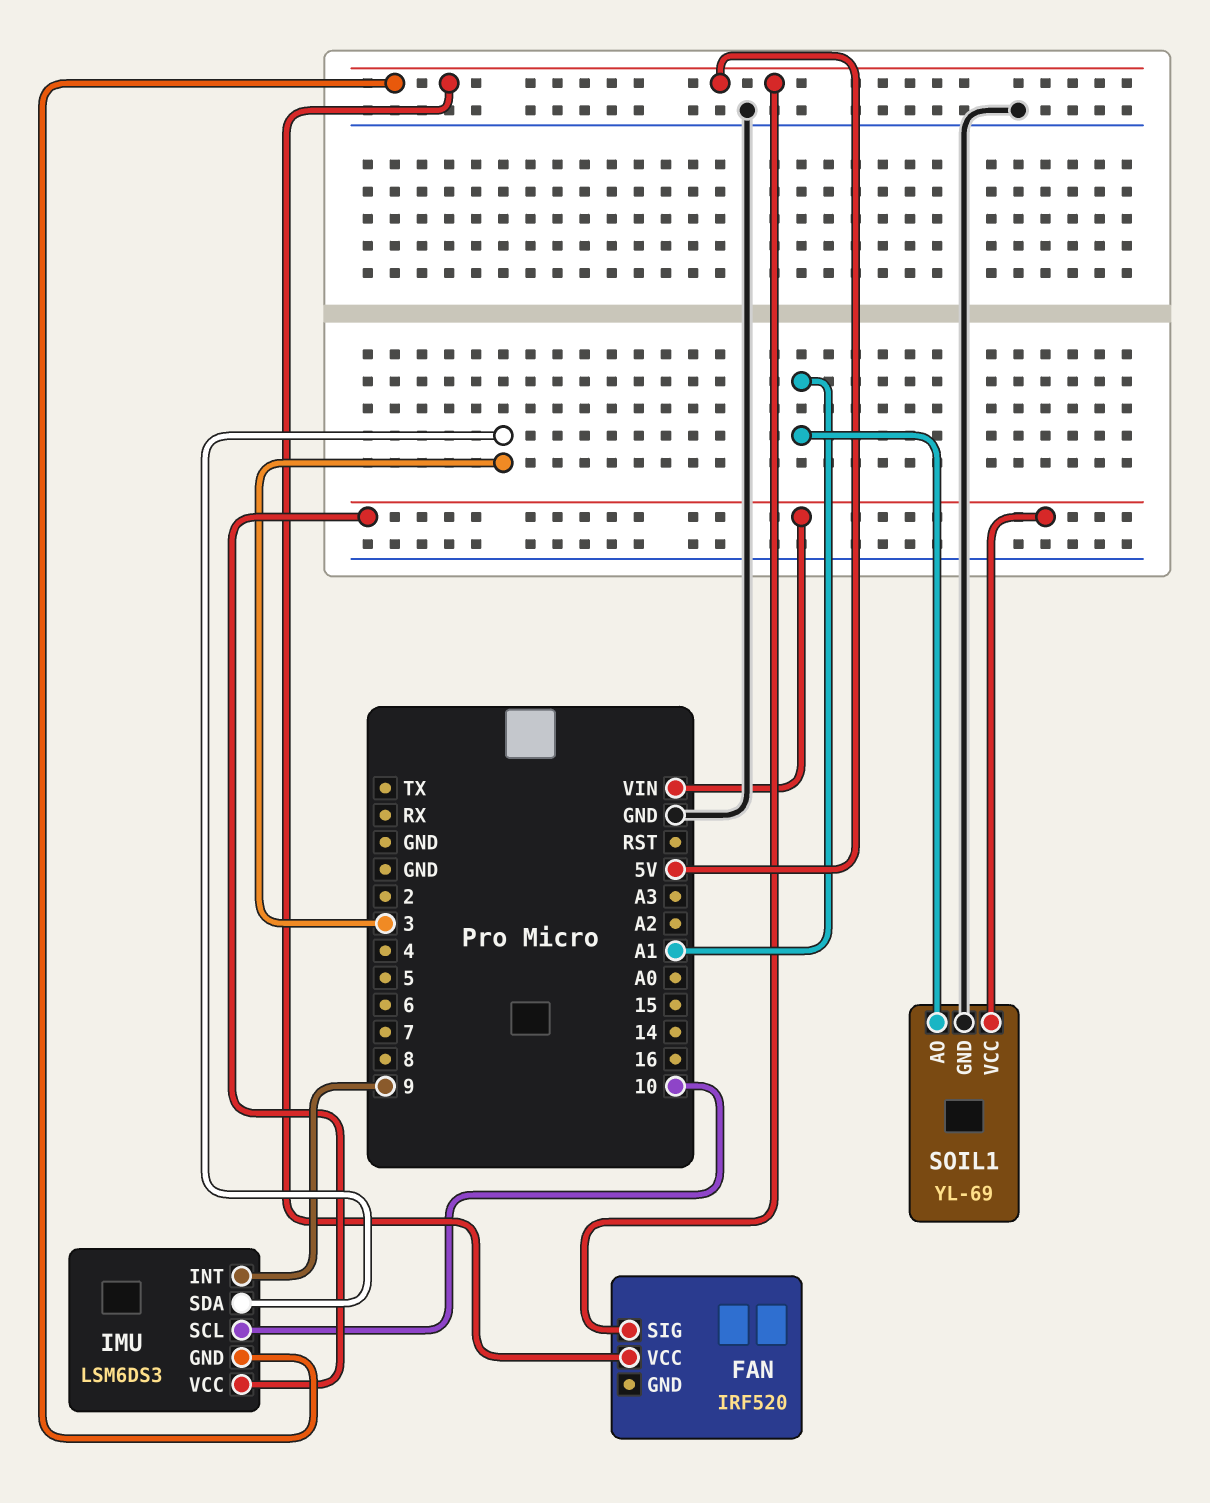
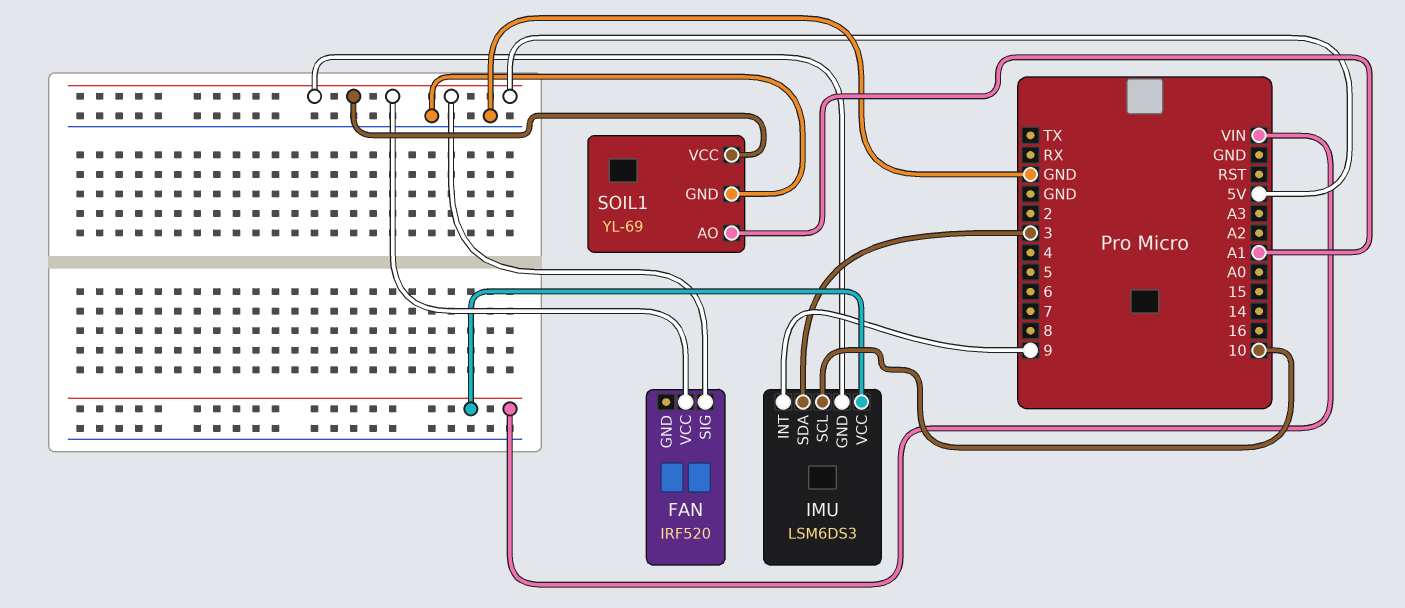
SOIL1 pin VCC: VIN -> 5V

